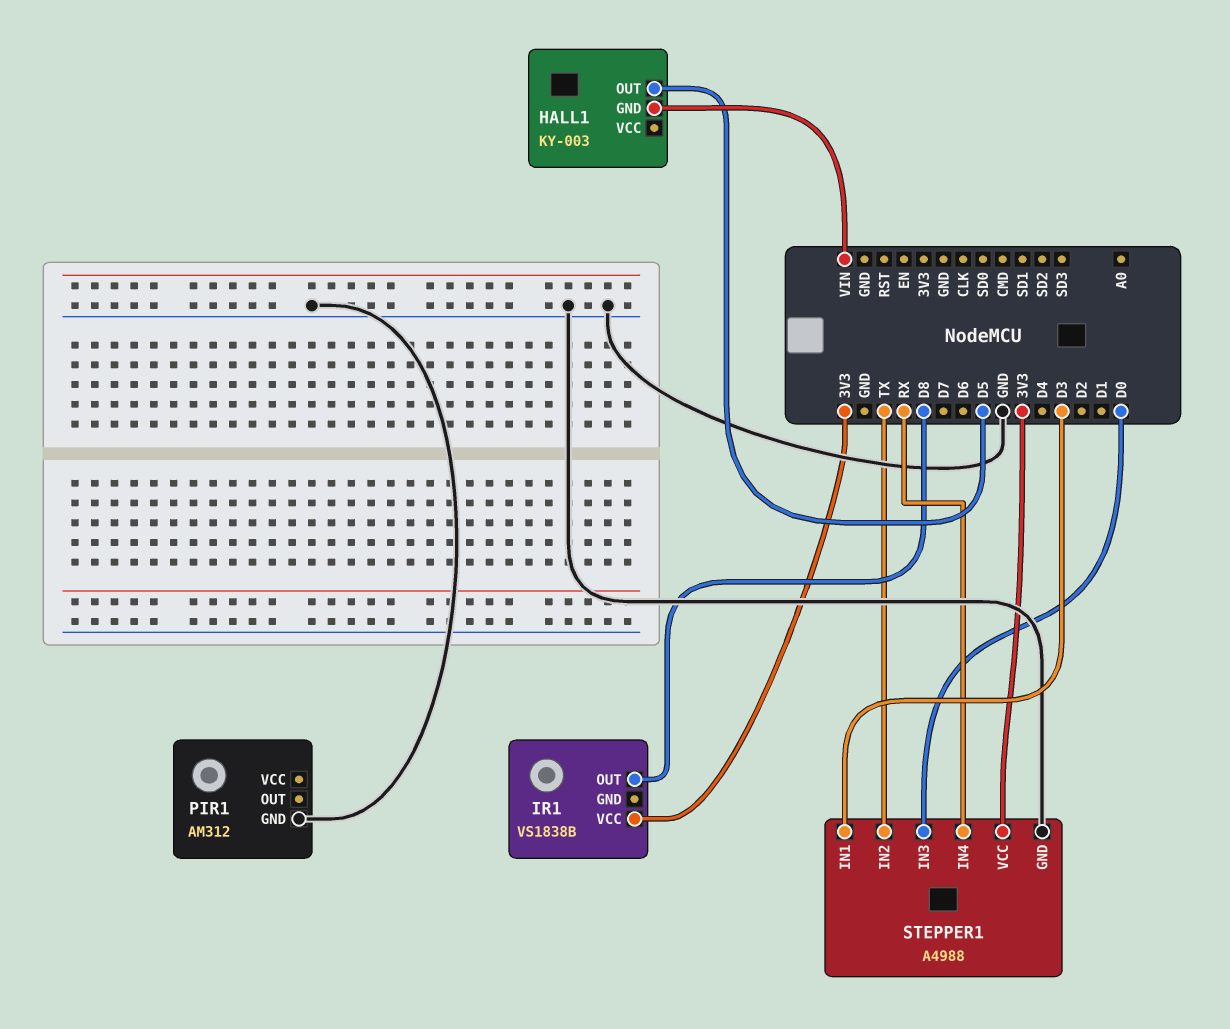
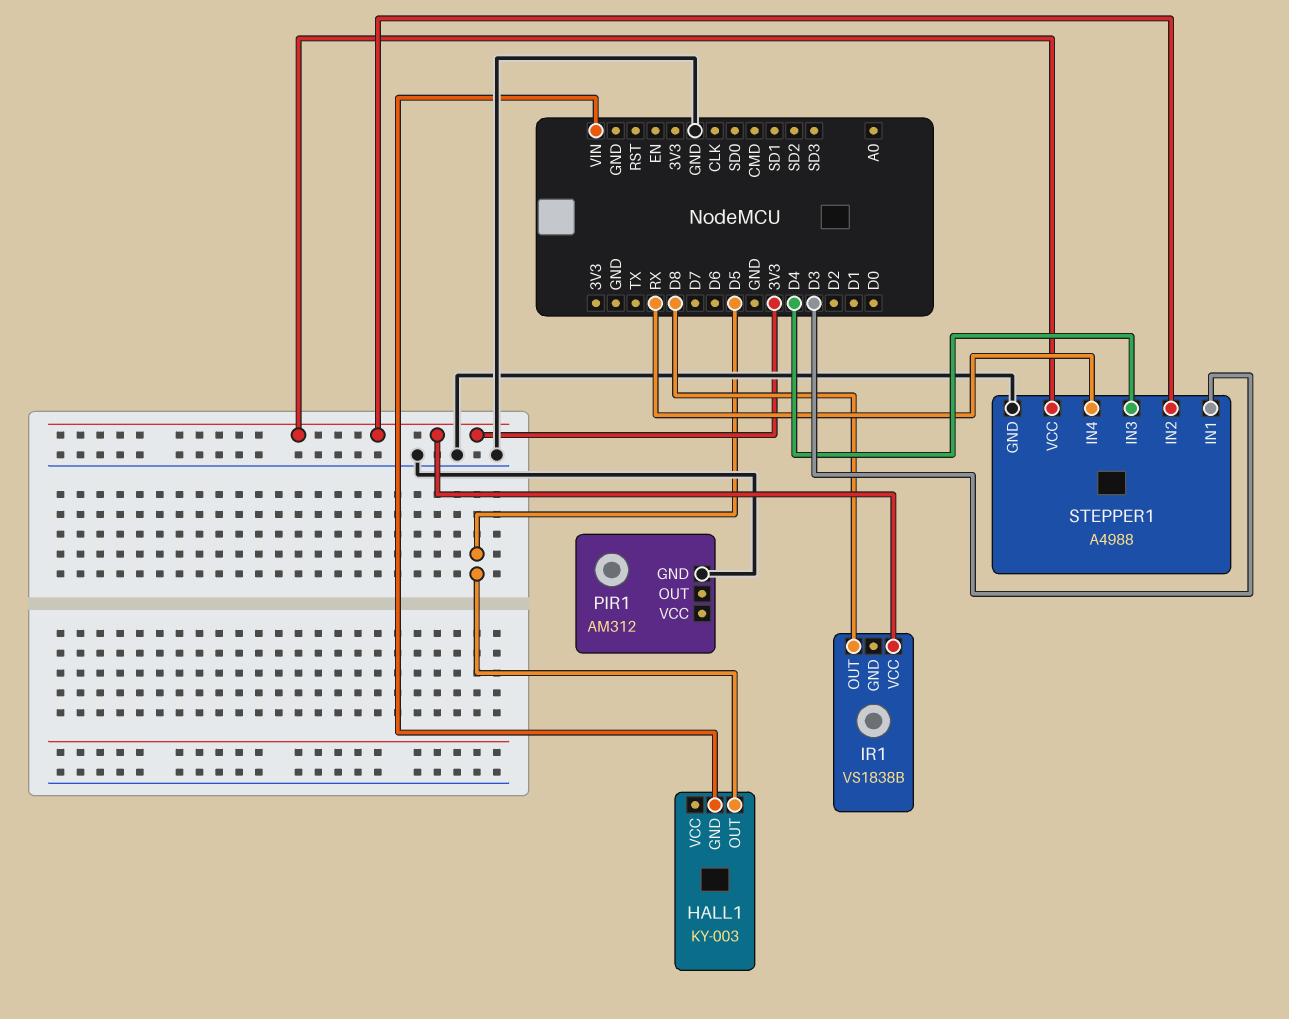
STEPPER1 pin IN2: TX -> 3V3
STEPPER1 pin IN3: D0 -> D4

